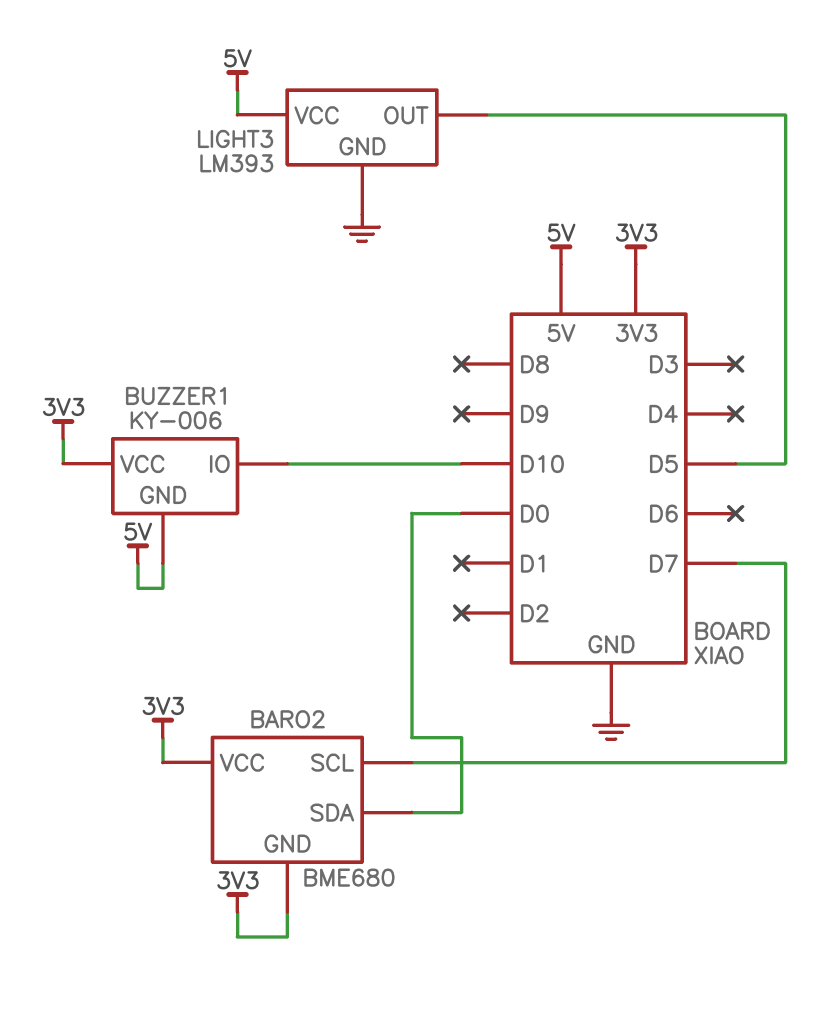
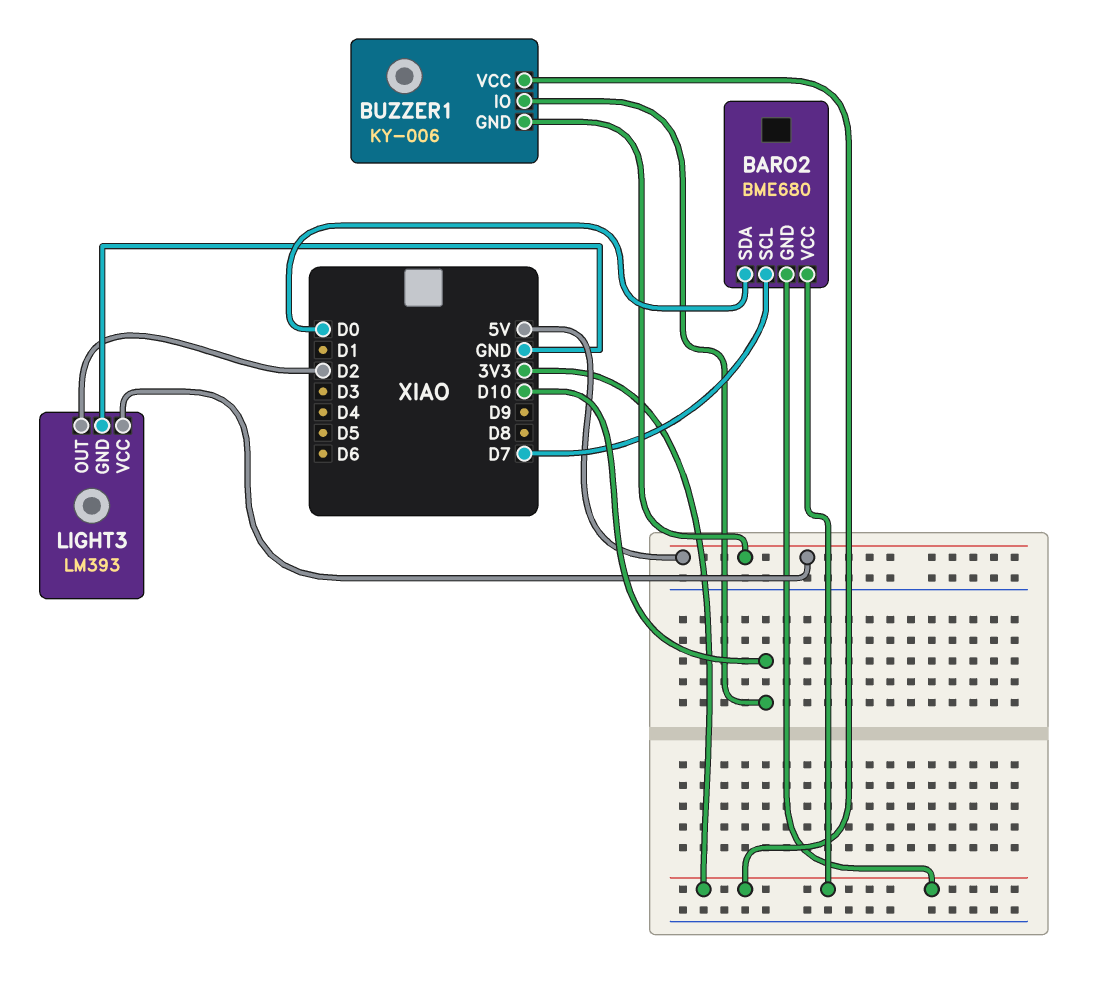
LIGHT3 pin OUT: D5 -> D2

